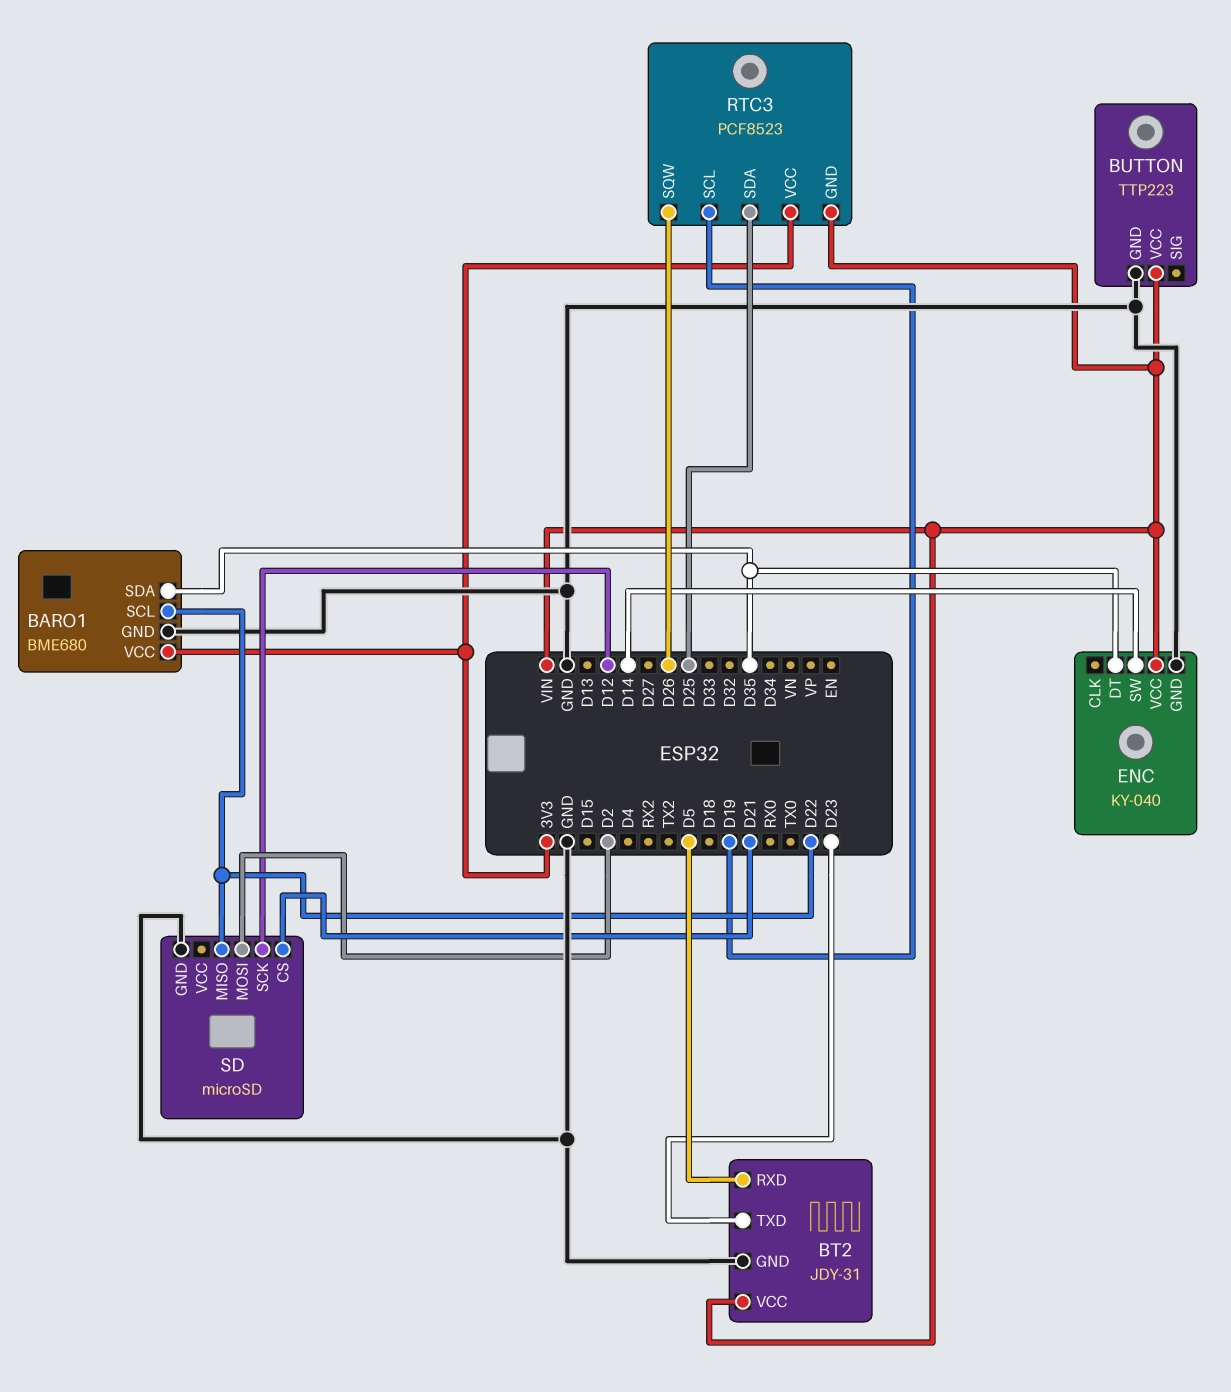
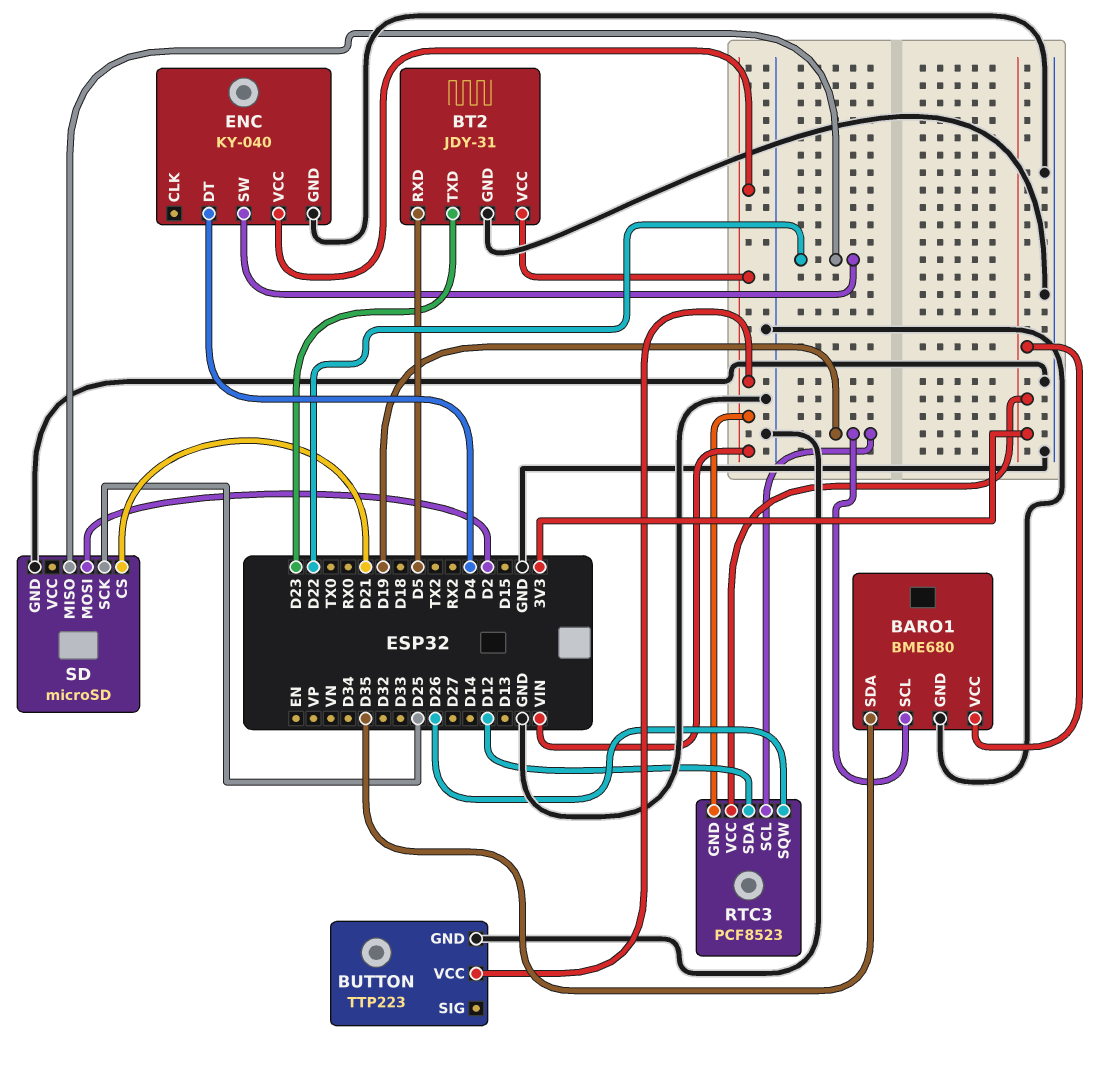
BARO1 pin SCL: D22 -> D19
ENC pin DT: D35 -> D4
ENC pin SW: D14 -> D22
RTC3 pin SDA: D25 -> D12
SD pin SCK: D12 -> D25

